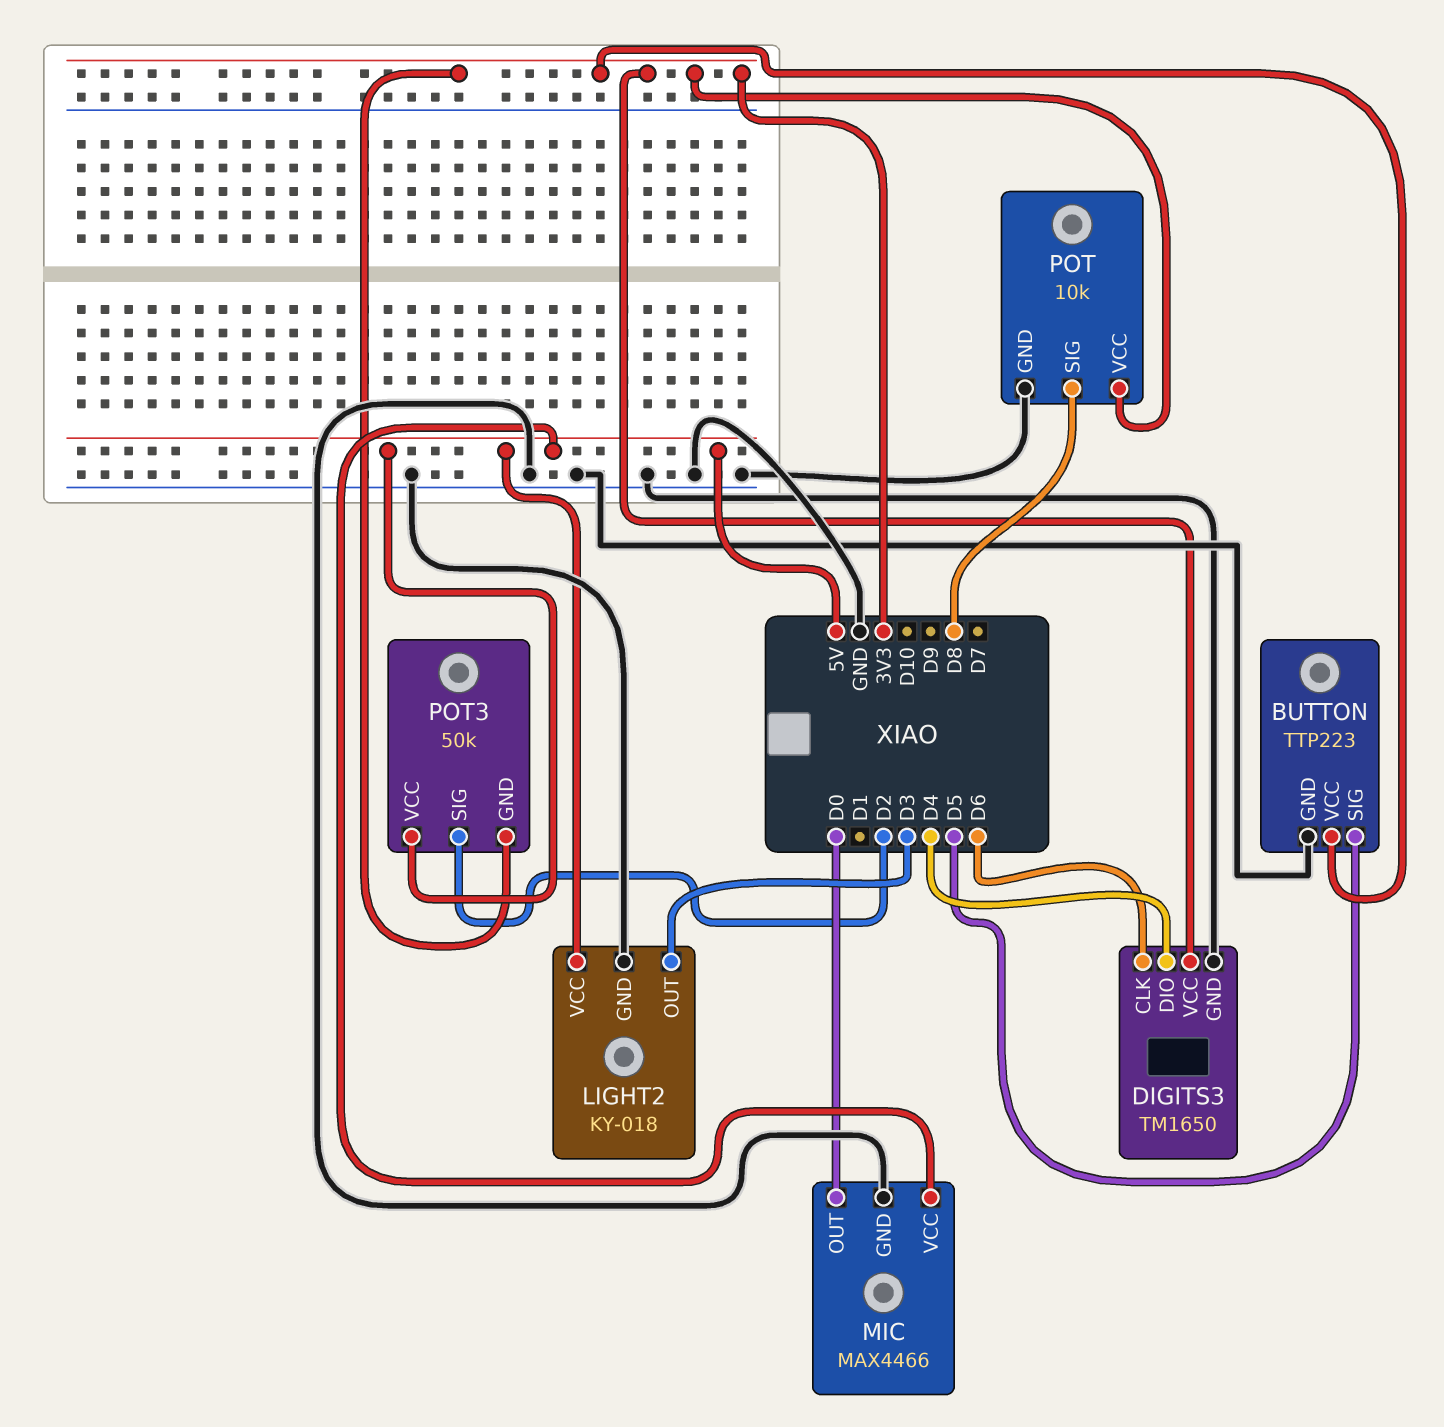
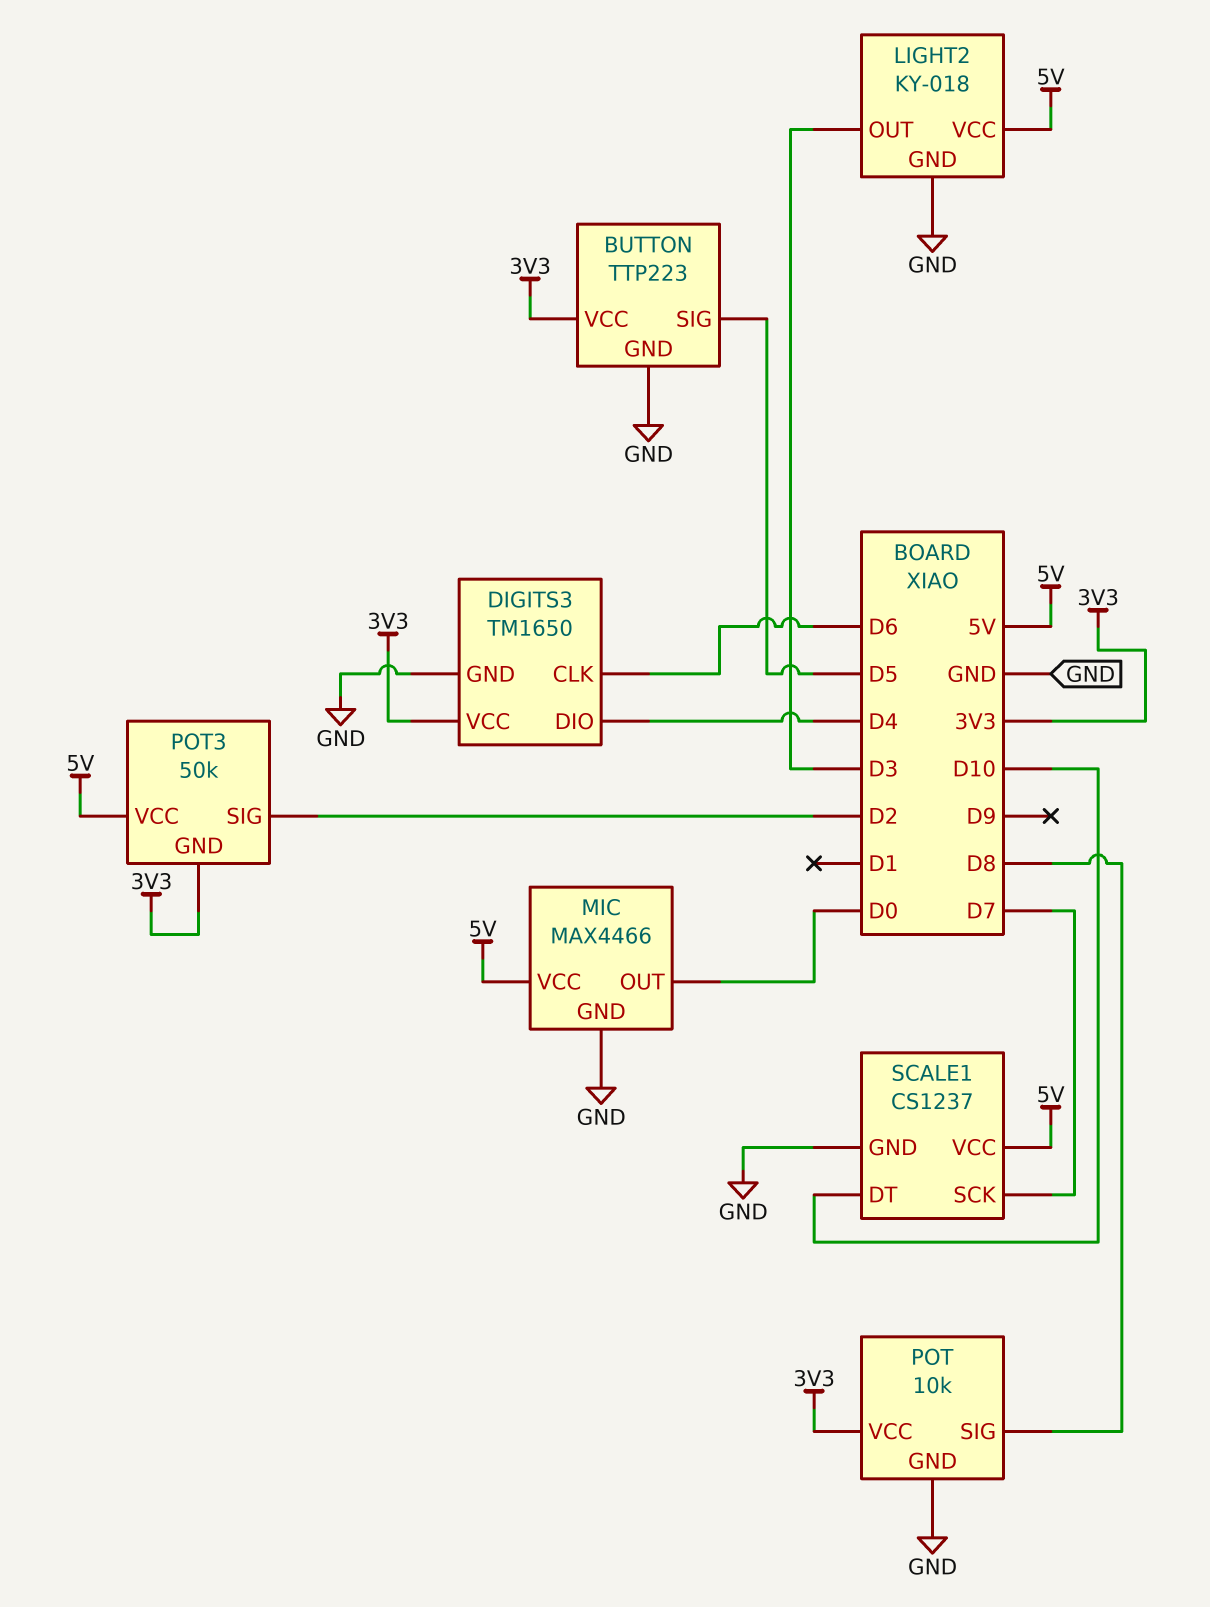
SCALE1: none -> CS1237
SCALE1 pin DT: none -> D10
SCALE1 pin GND: none -> GND
SCALE1 pin SCK: none -> D7
SCALE1 pin VCC: none -> 5V

